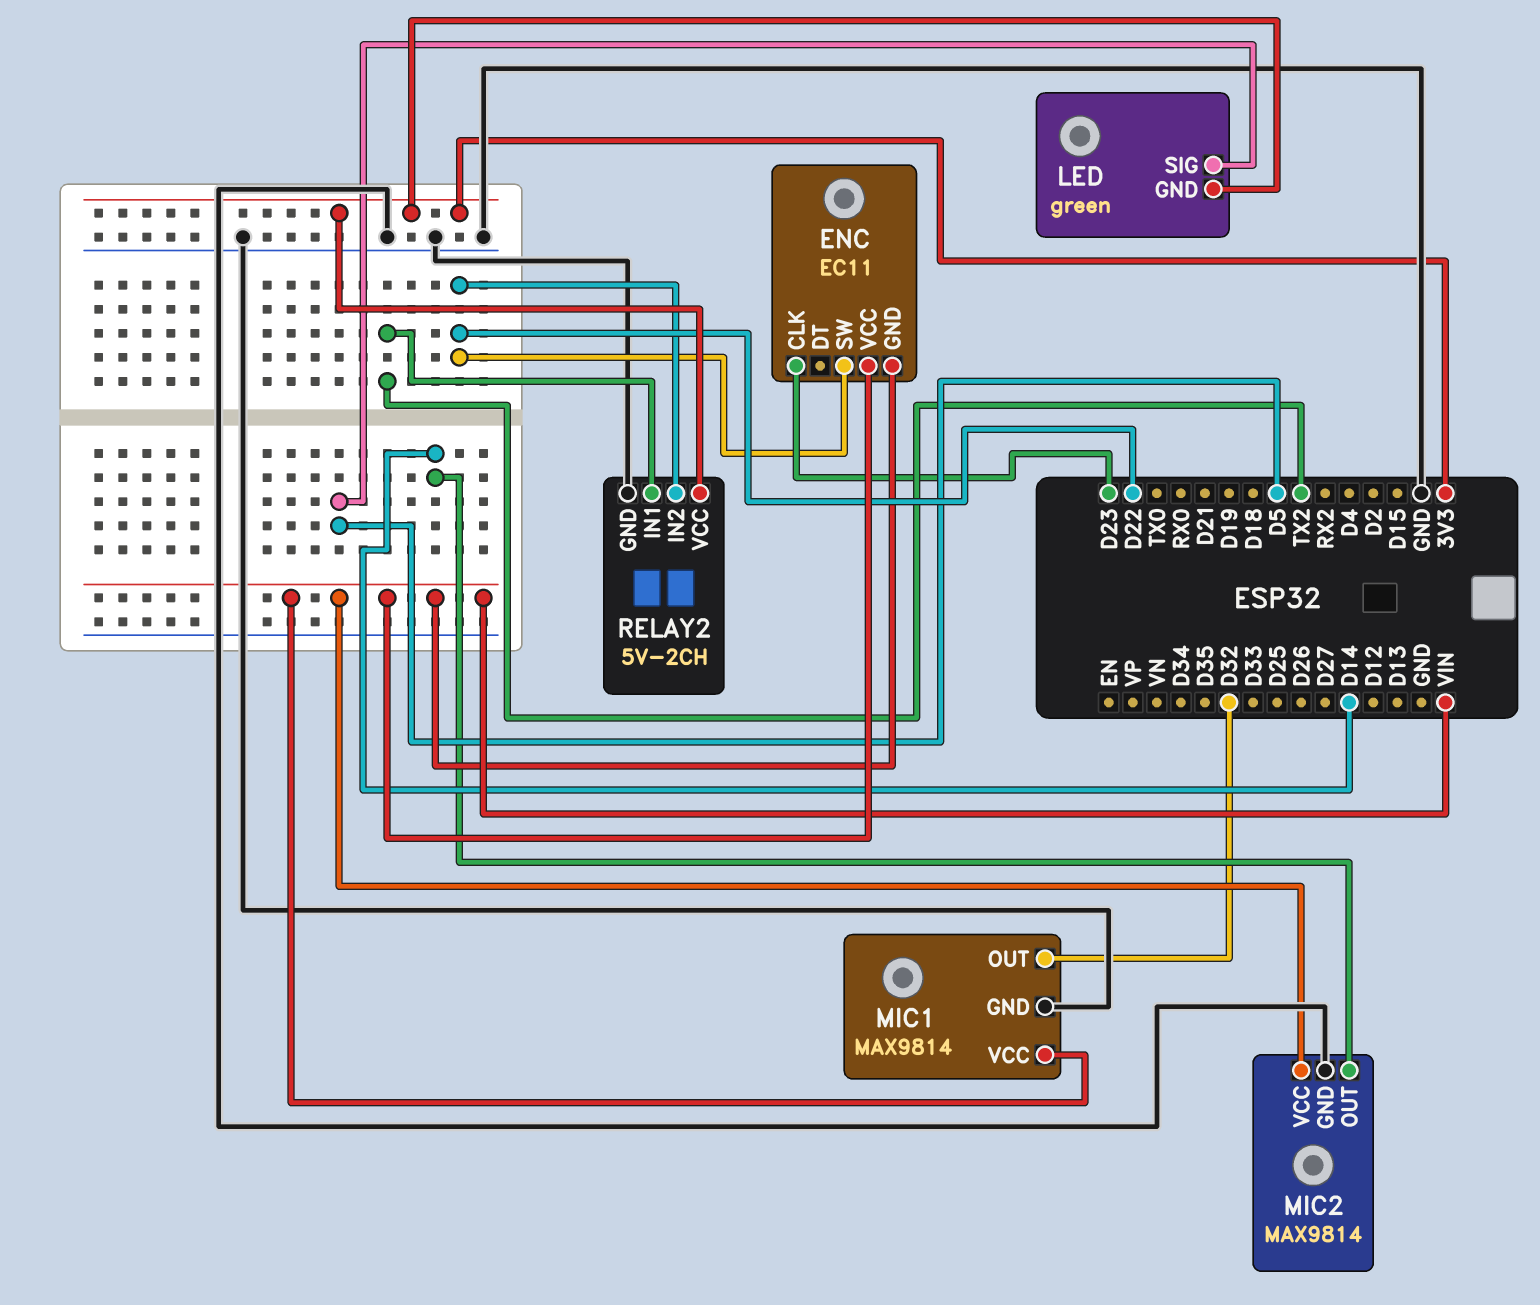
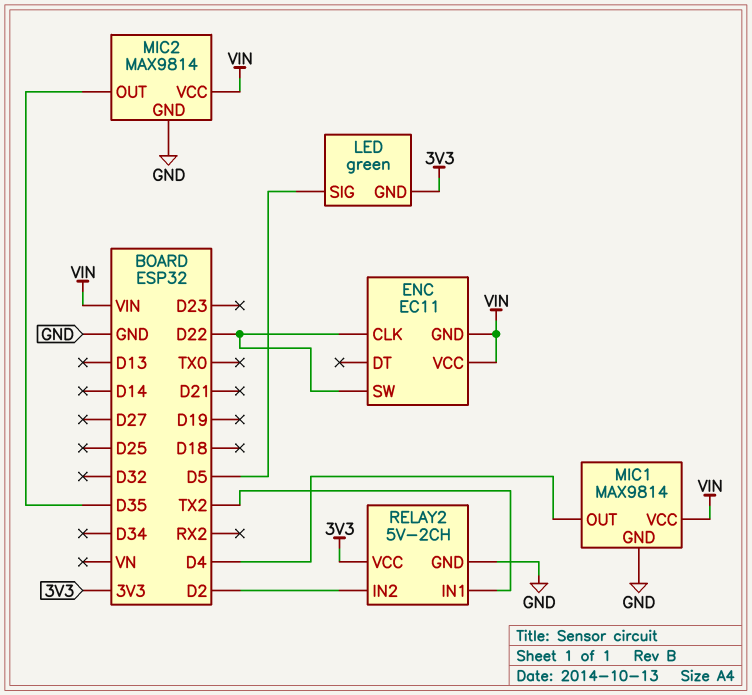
ENC pin CLK: D23 -> D22
MIC1 pin OUT: D32 -> D4
MIC2 pin OUT: D14 -> D35
RELAY2 pin IN2: D22 -> D2

